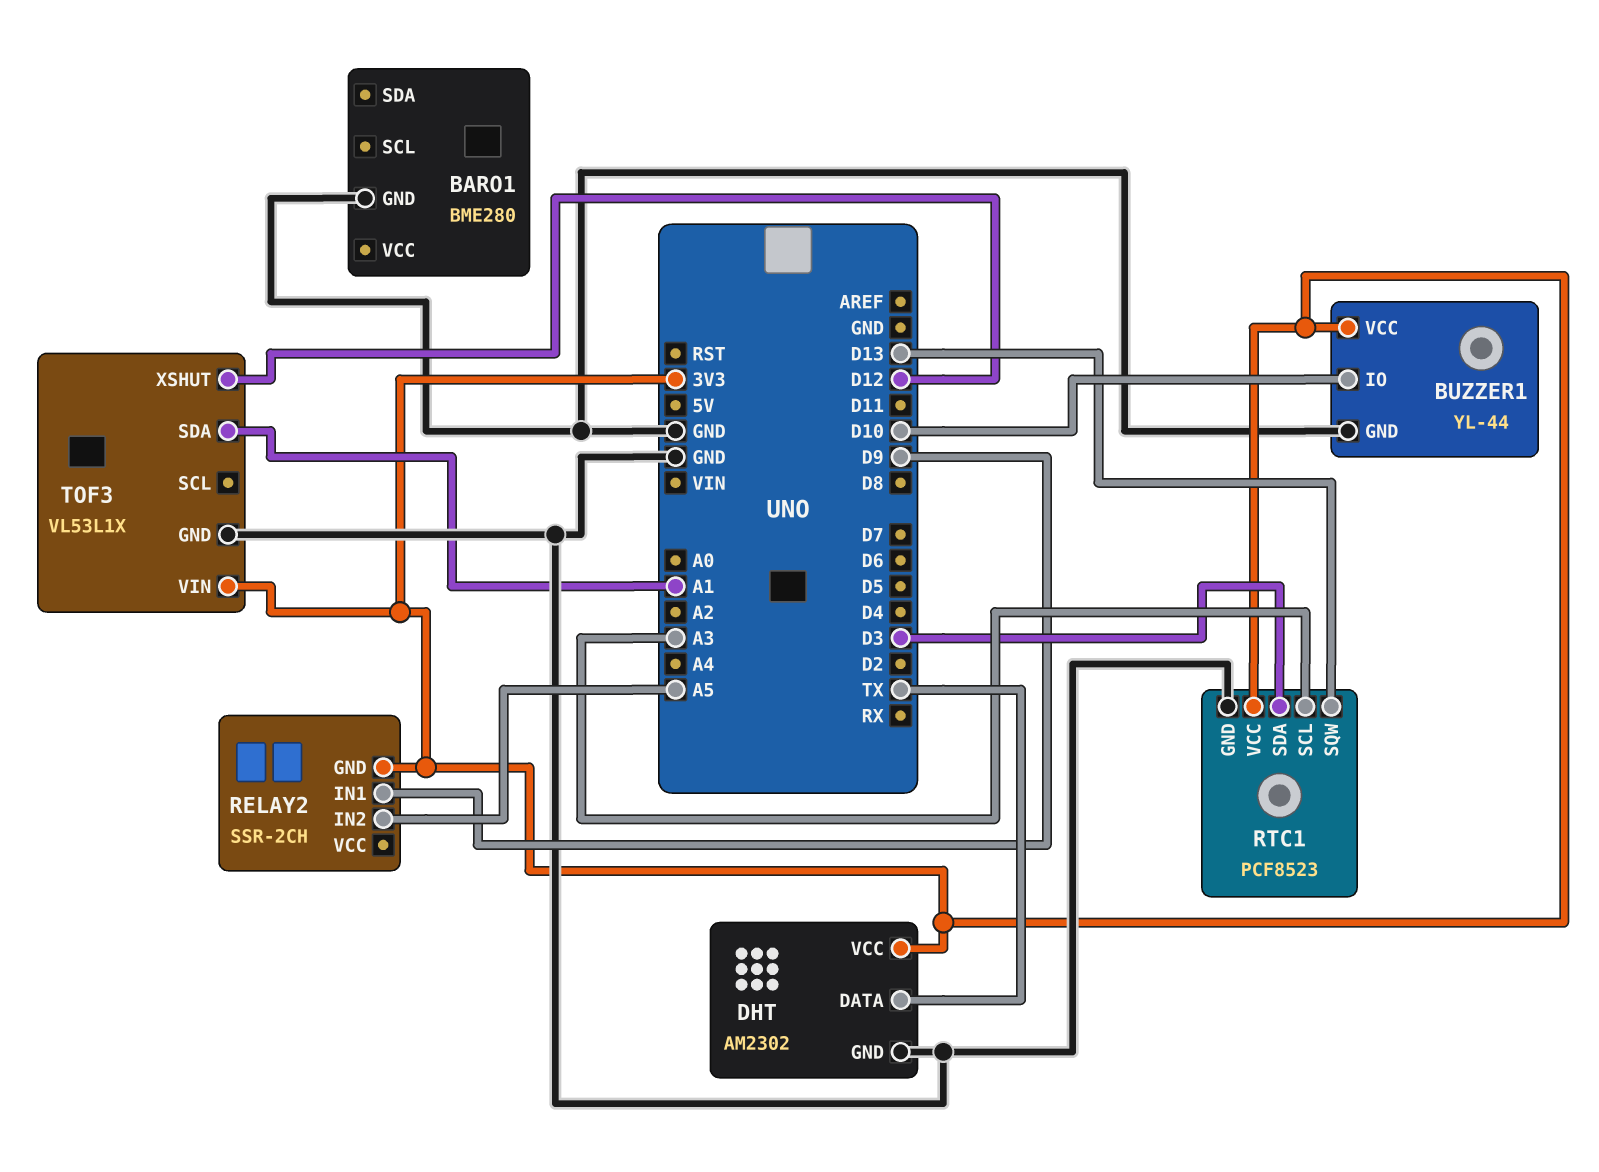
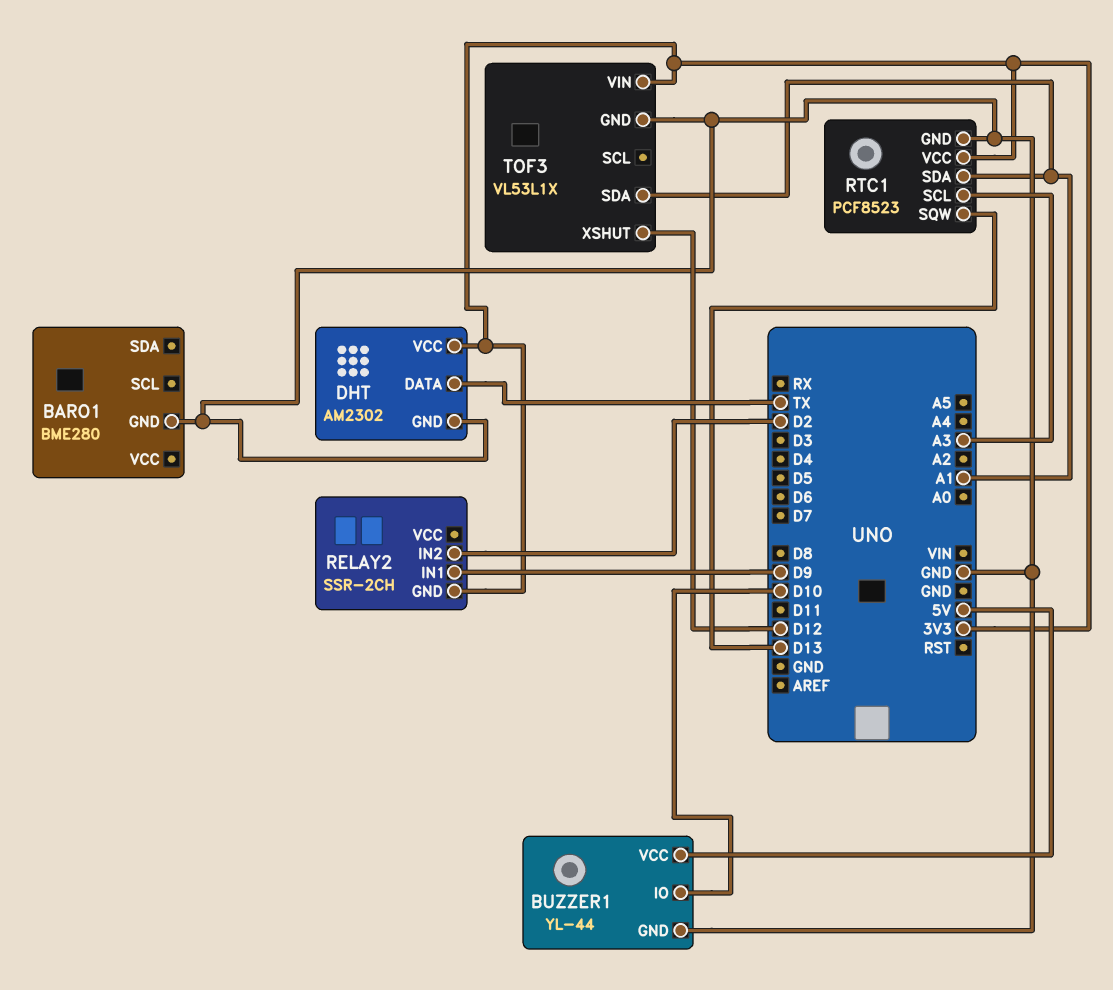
BUZZER1 pin VCC: 3V3 -> 5V
RELAY2 pin IN2: A5 -> D2
RTC1 pin SDA: D3 -> A1

